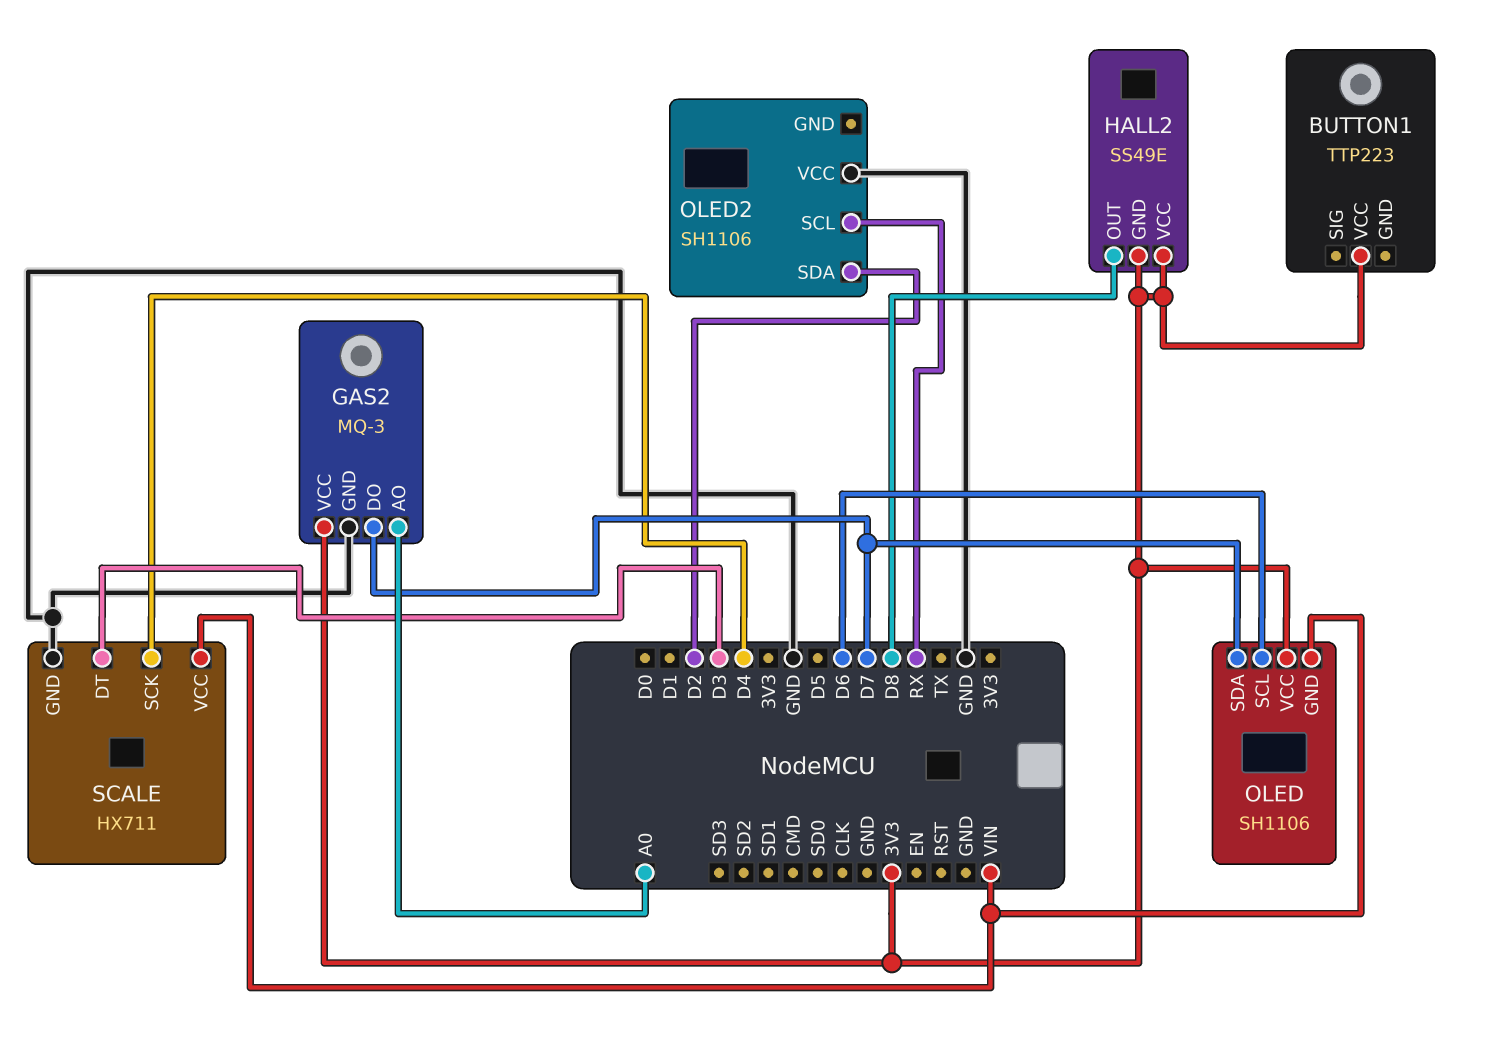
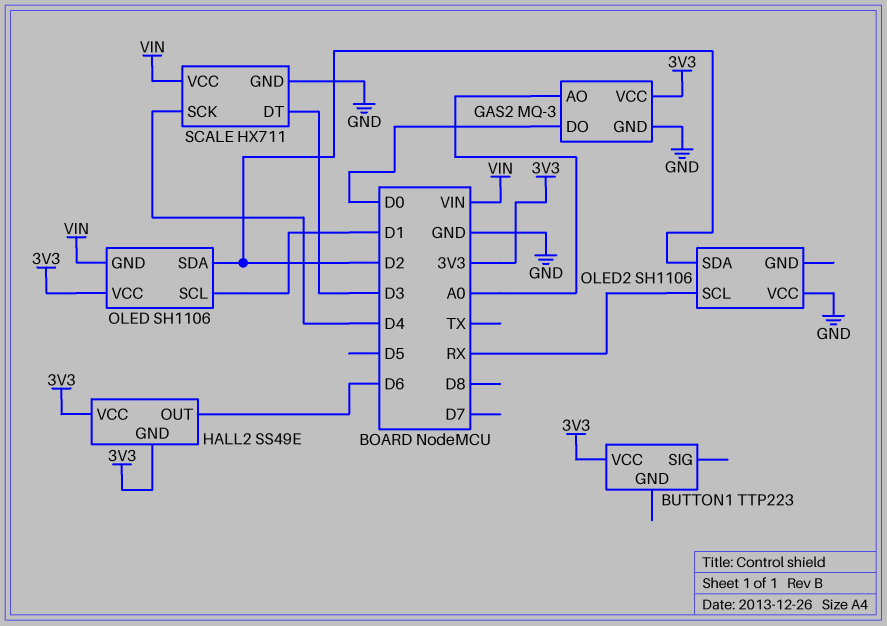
GAS2 pin DO: D7 -> D0
HALL2 pin OUT: D8 -> D6
OLED pin SCL: D6 -> D1
OLED pin SDA: D7 -> D2

